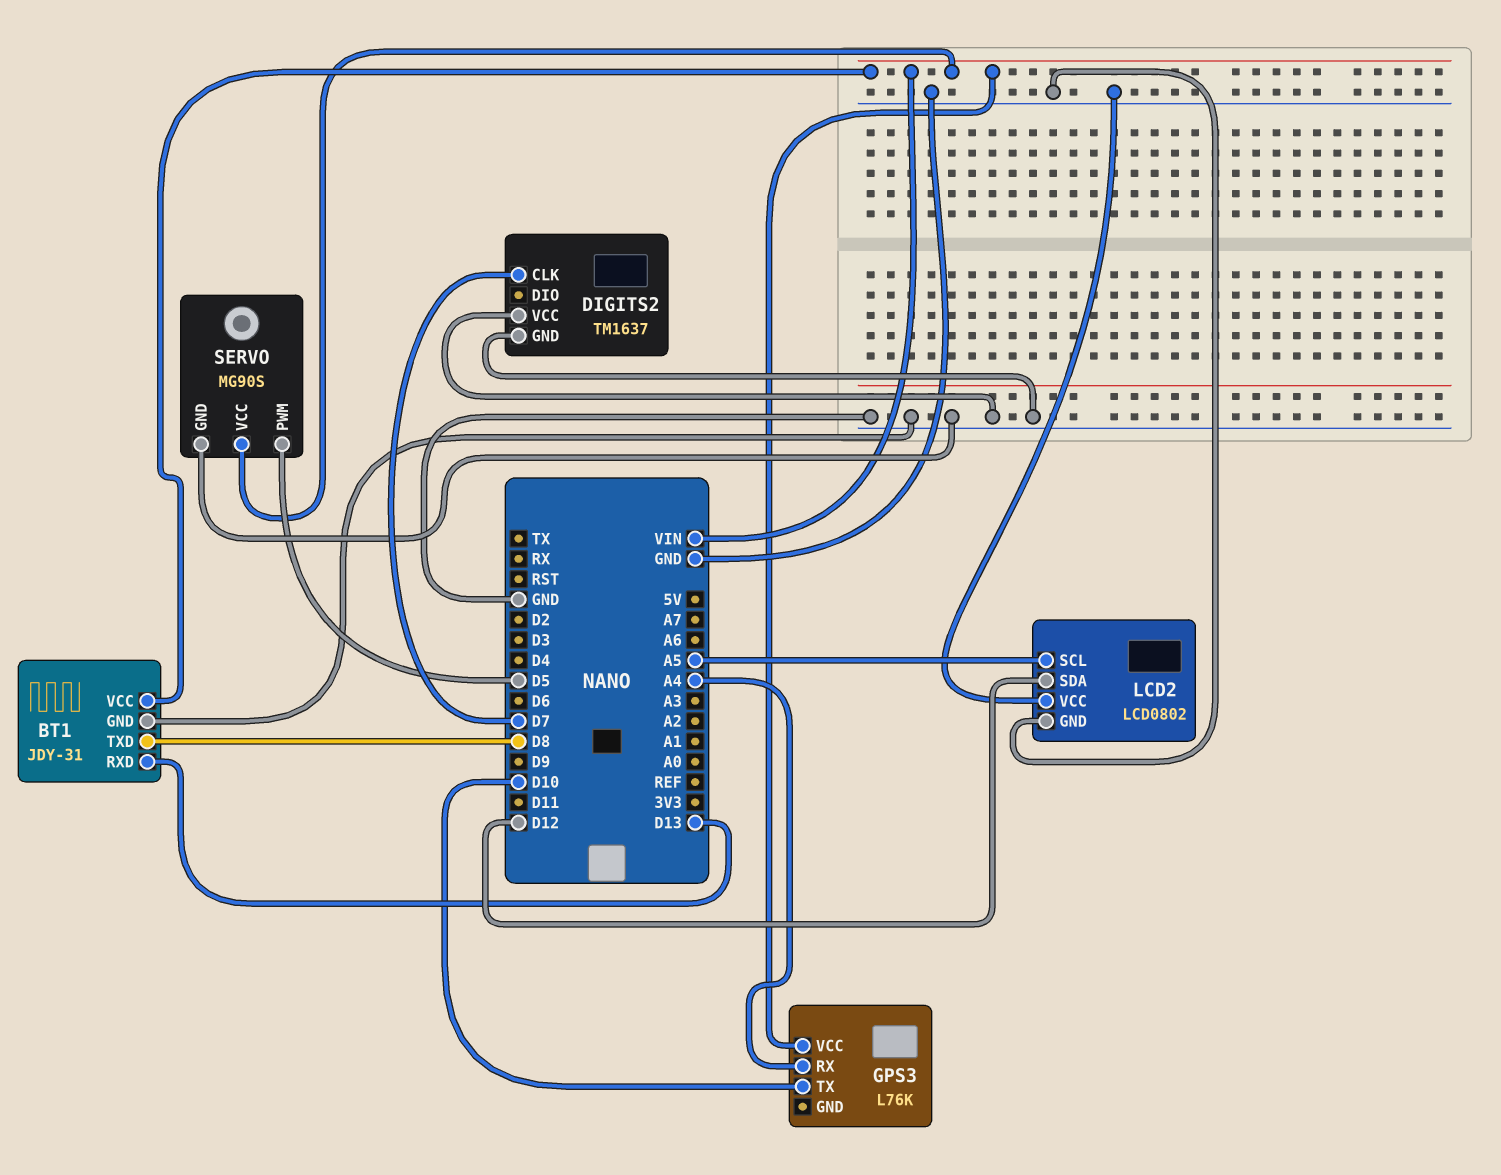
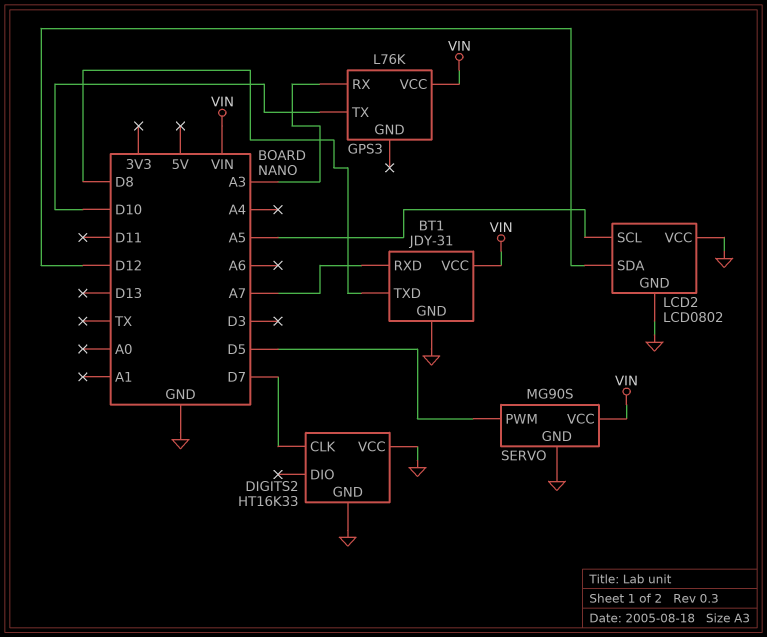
BT1 pin RXD: D13 -> A7
DIGITS2: TM1637 -> HT16K33
GPS3 pin RX: A4 -> A3

